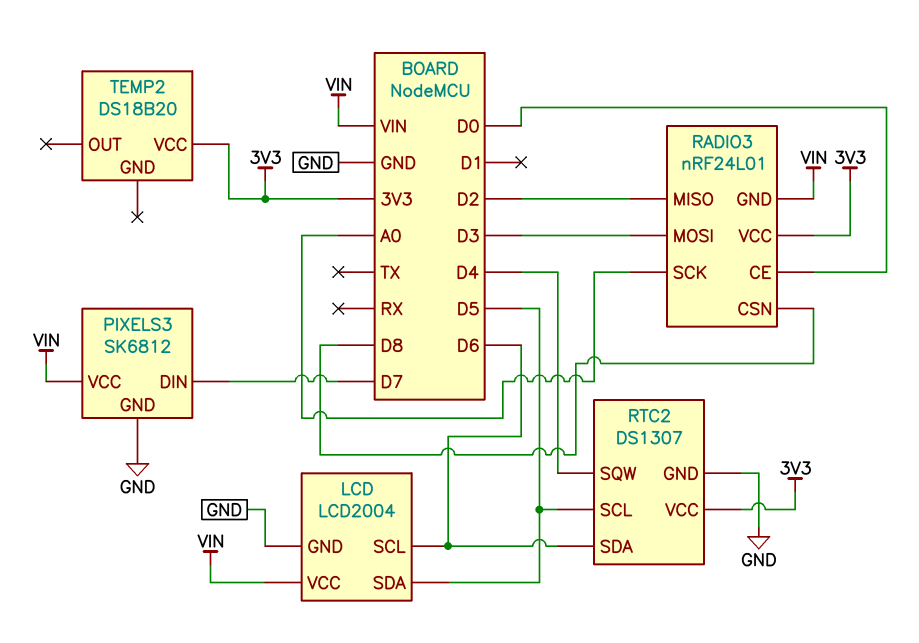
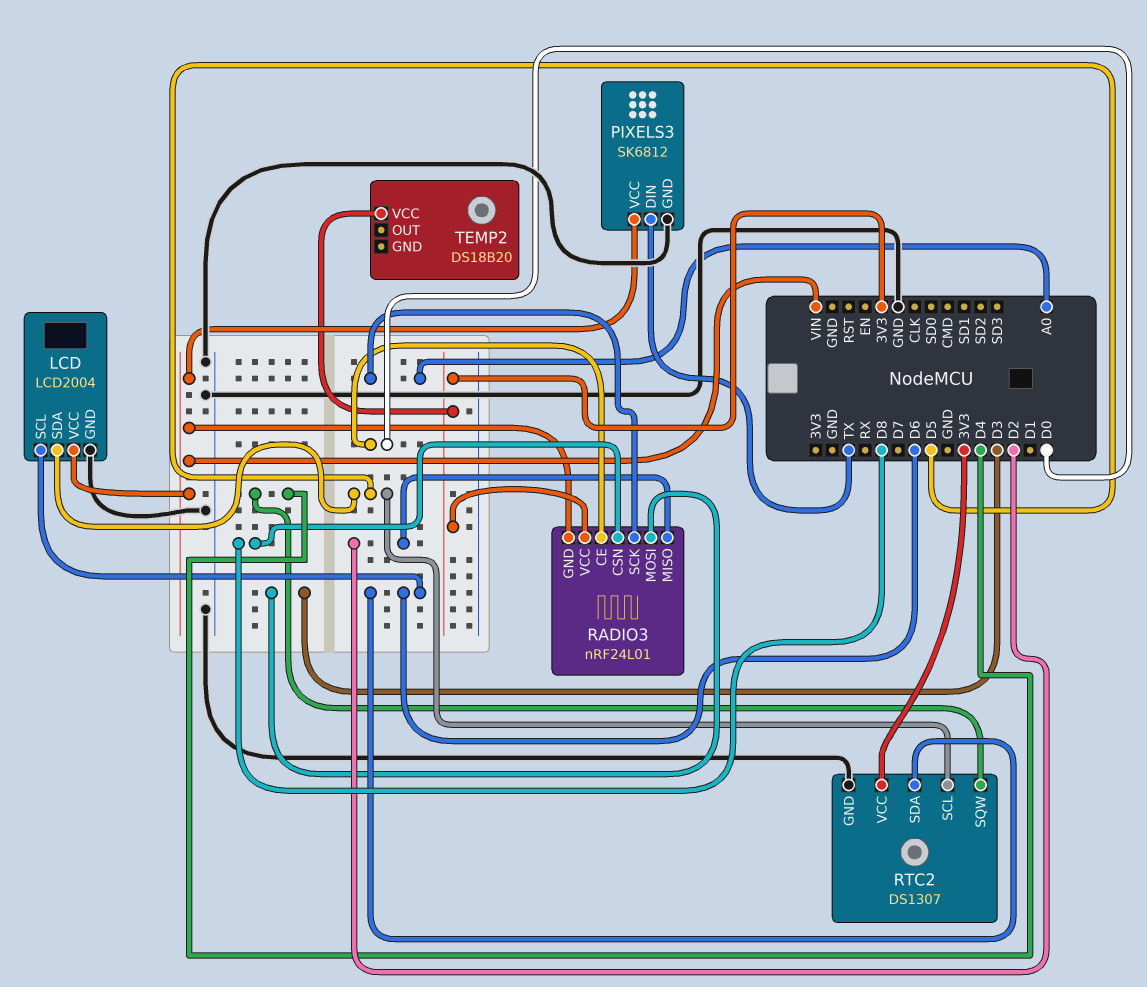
PIXELS3 pin DIN: D7 -> TX

